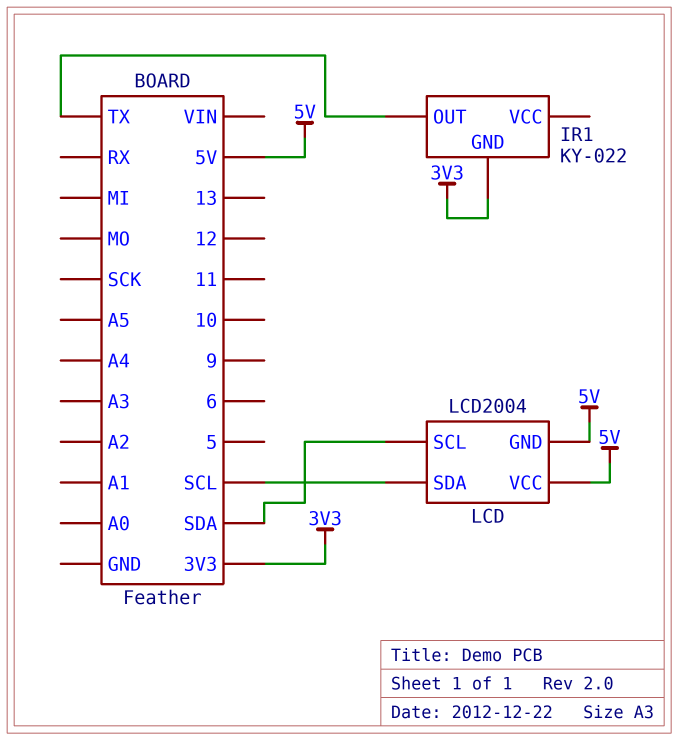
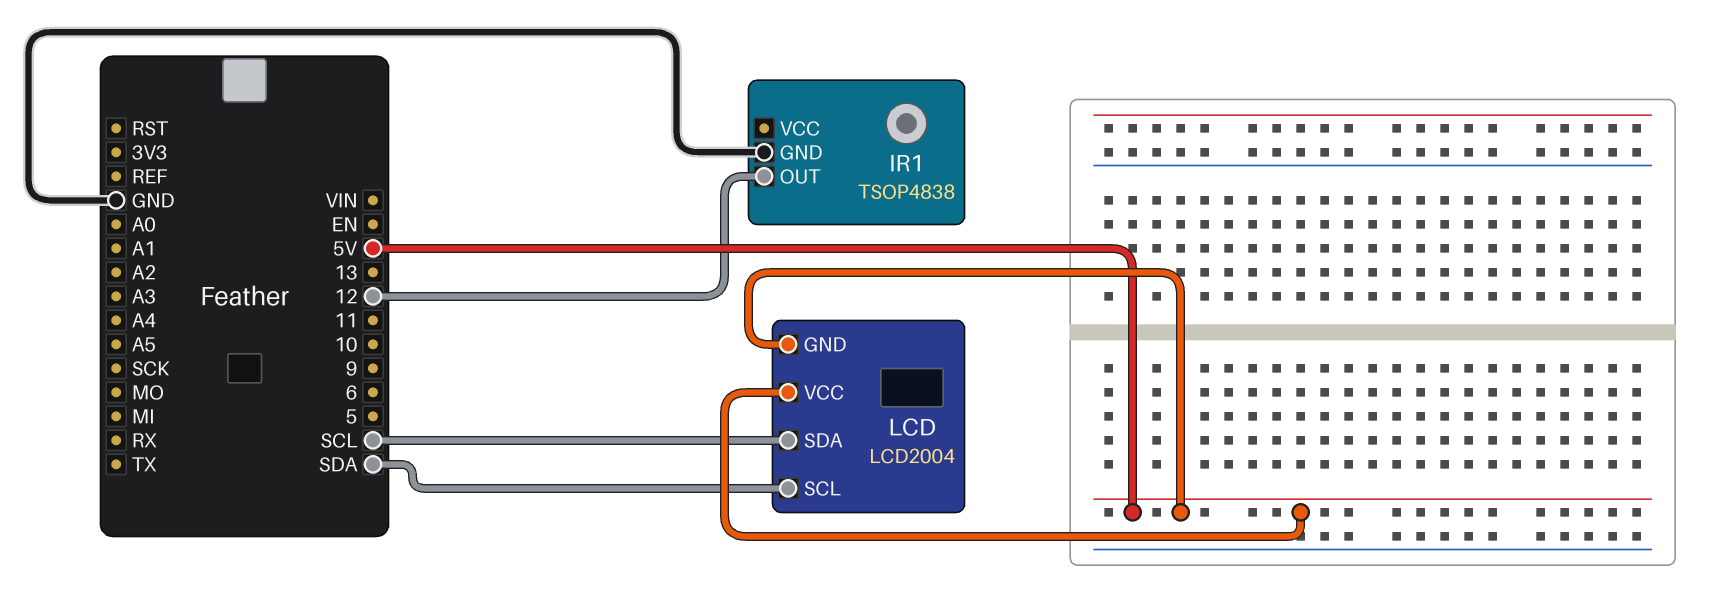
IR1: KY-022 -> TSOP4838
IR1 pin GND: 3V3 -> GND
IR1 pin OUT: TX -> 12

